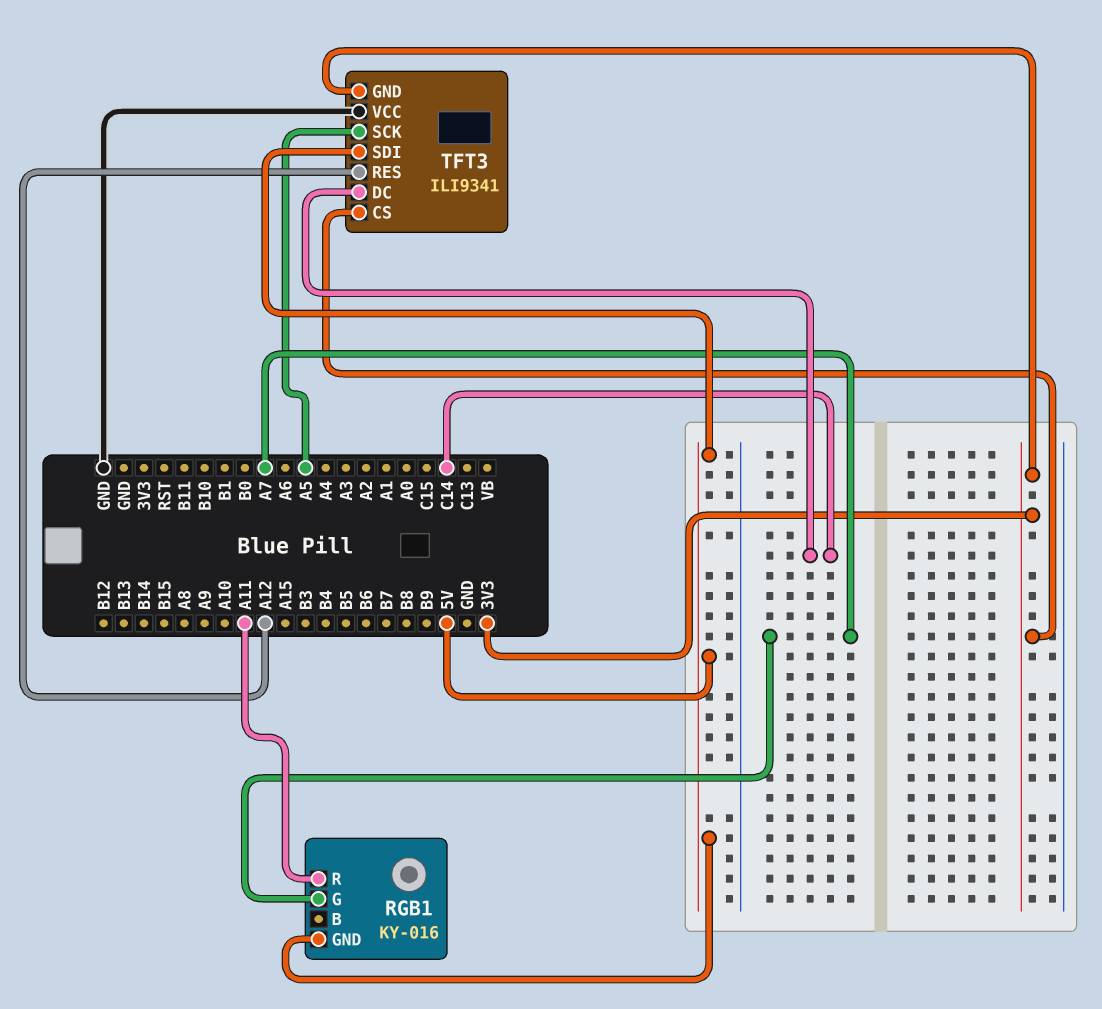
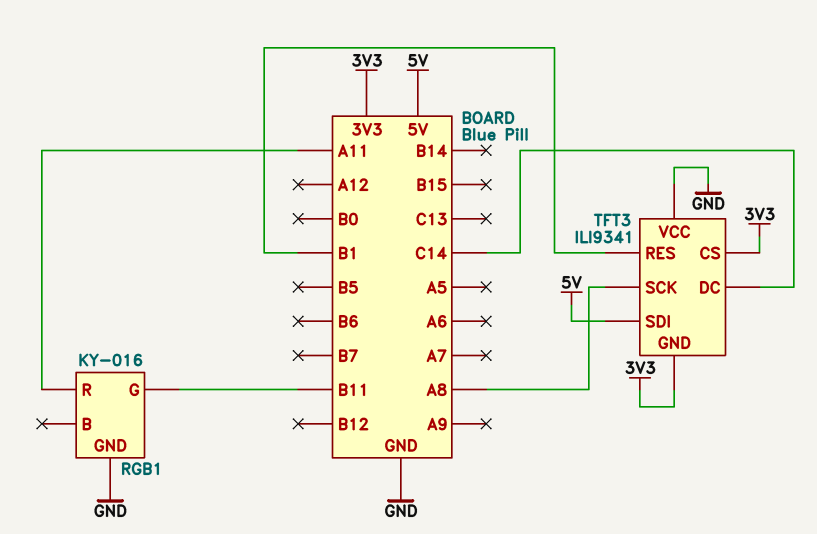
RGB1 pin G: A7 -> B11
RGB1 pin GND: 5V -> GND
TFT3 pin RES: A12 -> B1
TFT3 pin SCK: A5 -> A8

